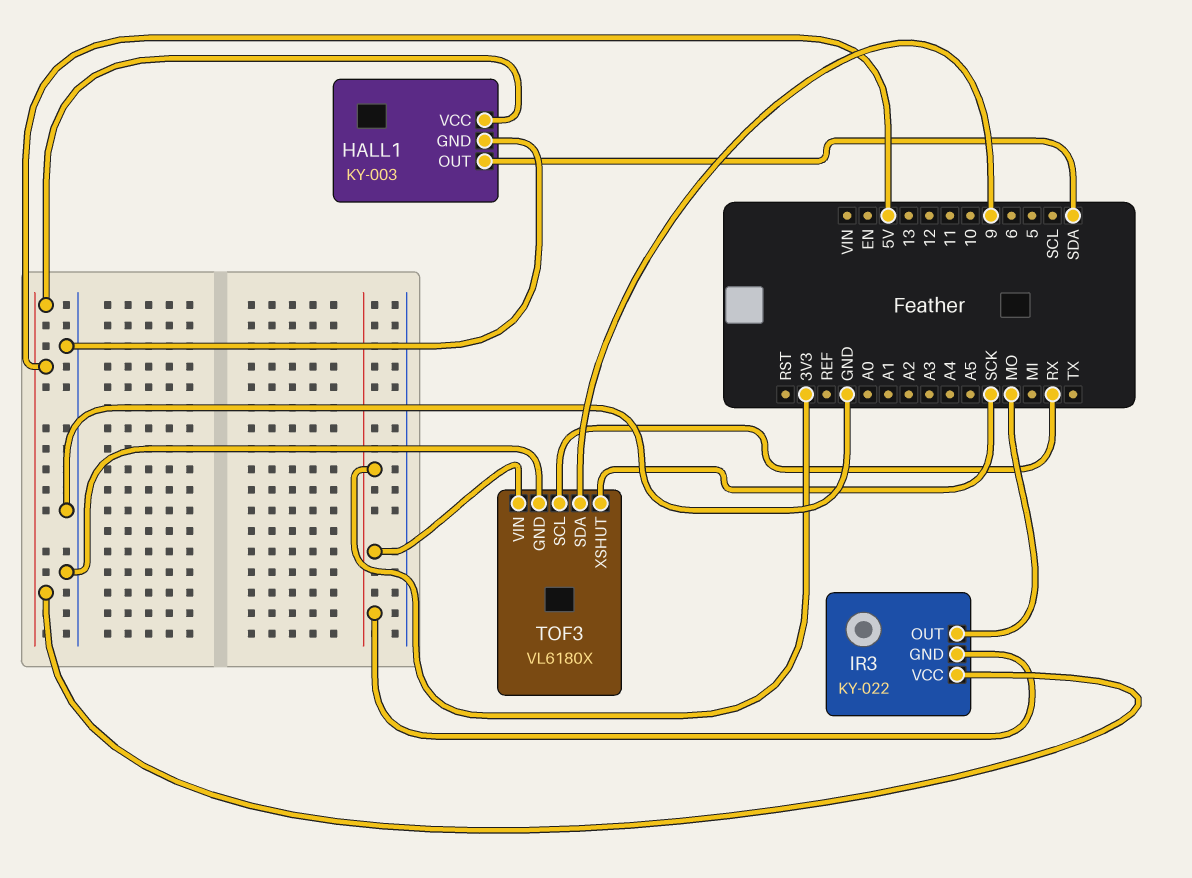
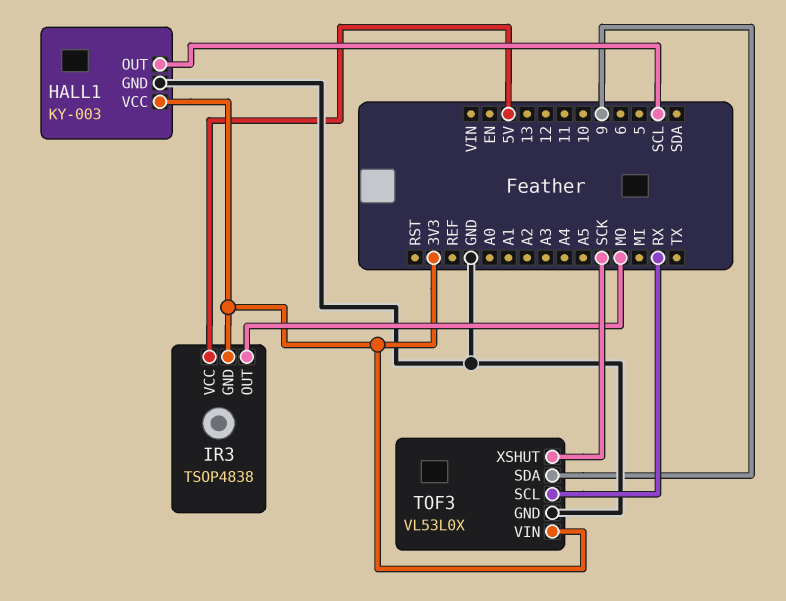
HALL1 pin OUT: SDA -> SCL
HALL1 pin VCC: 5V -> 3V3
IR3: KY-022 -> TSOP4838
TOF3: VL6180X -> VL53L0X

